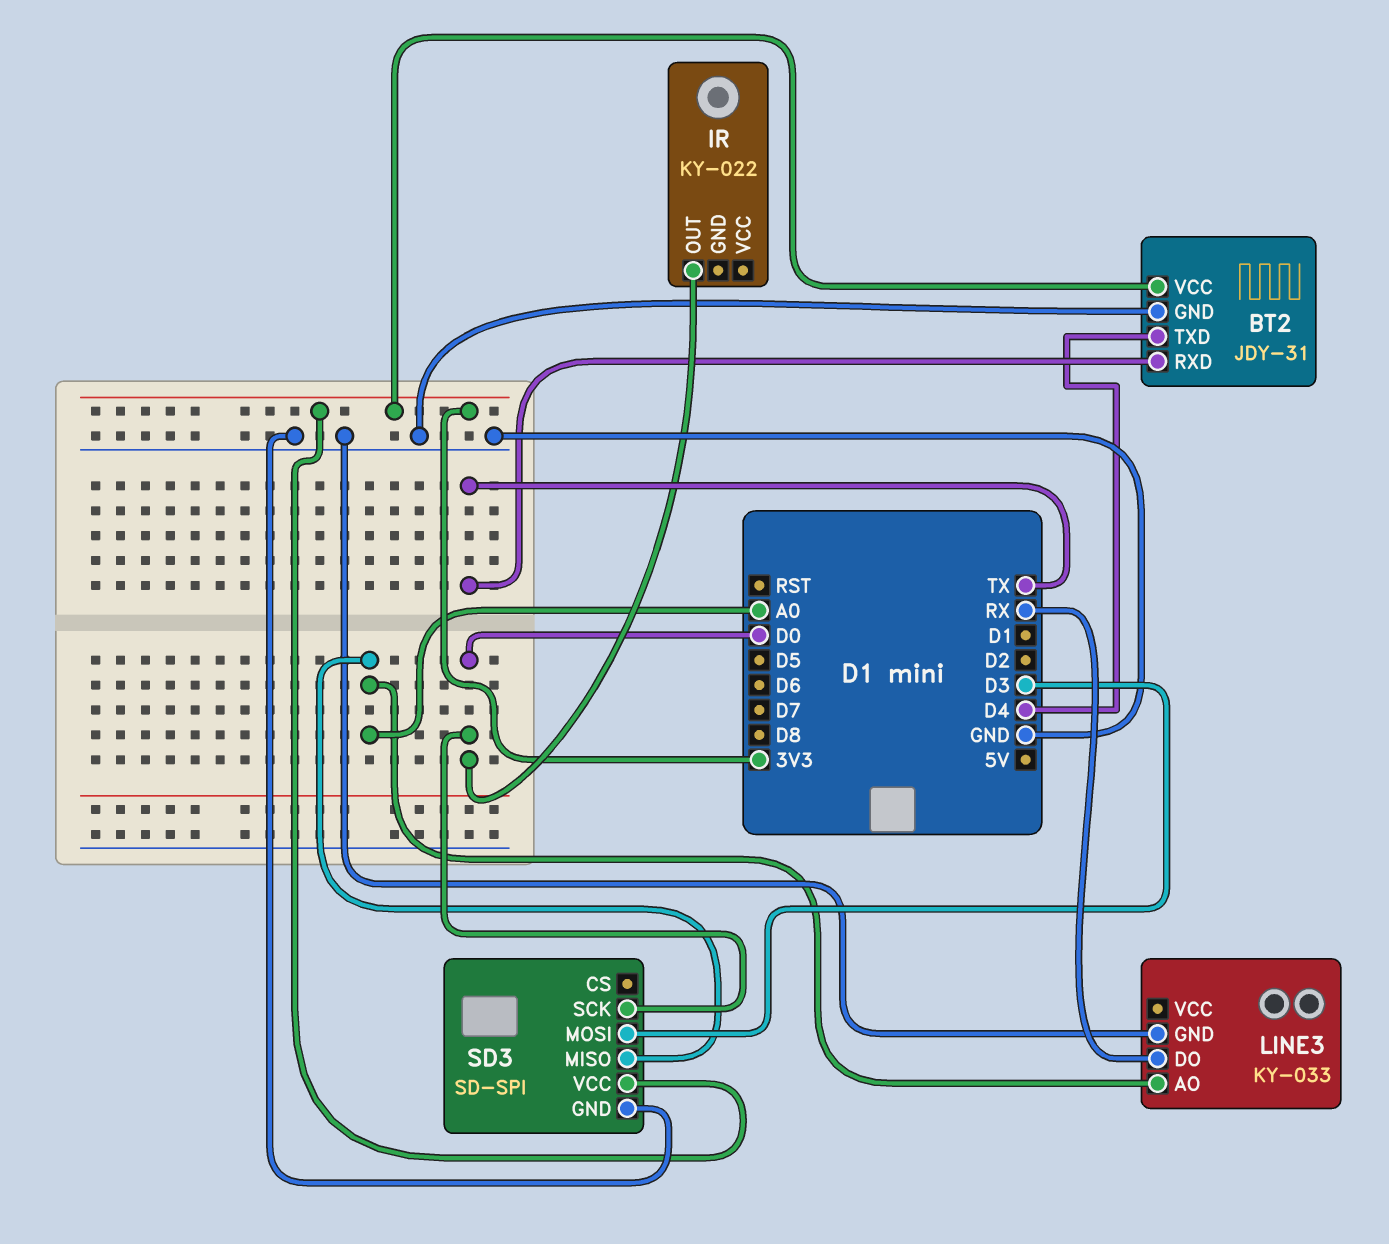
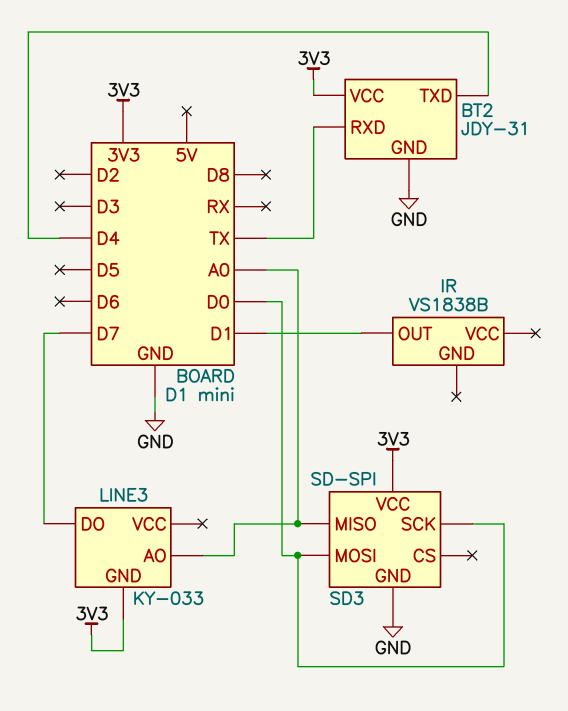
IR: KY-022 -> VS1838B
IR pin OUT: D0 -> D1
LINE3 pin DO: RX -> D7
LINE3 pin GND: GND -> 3V3
SD3 pin MOSI: D3 -> D0

